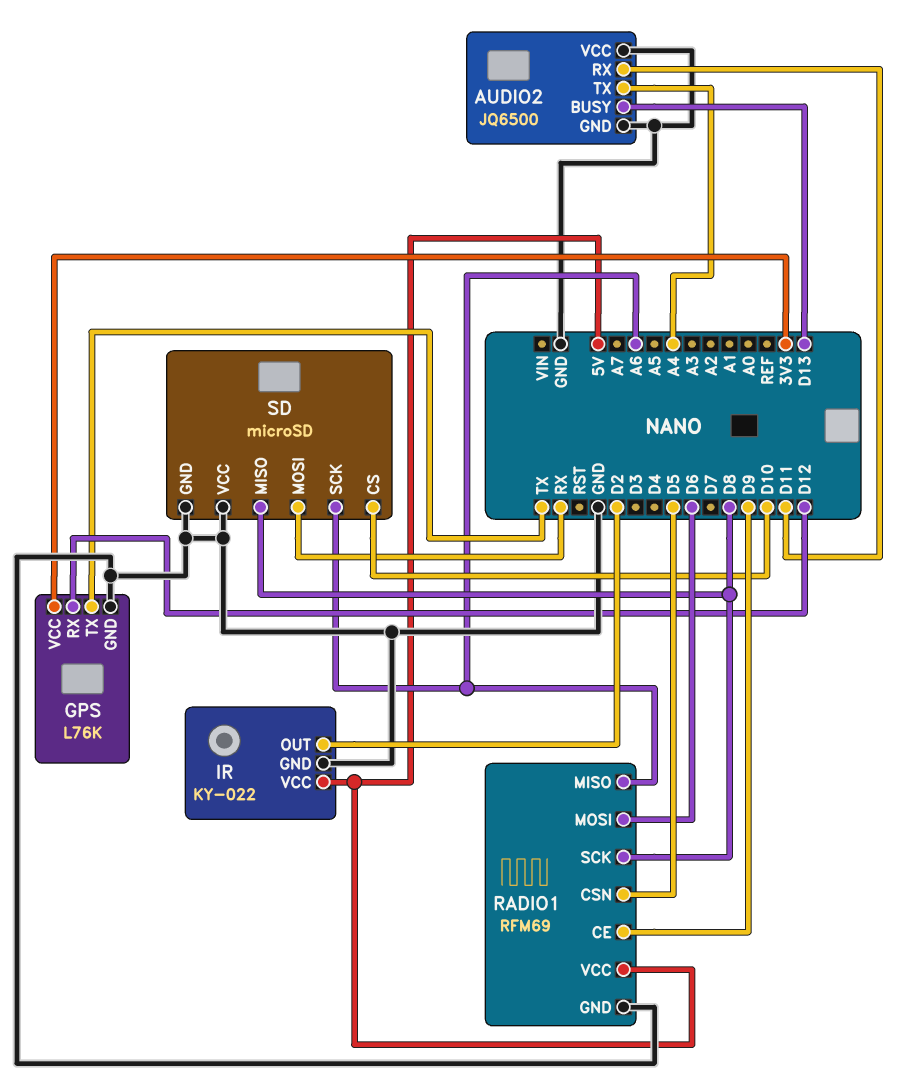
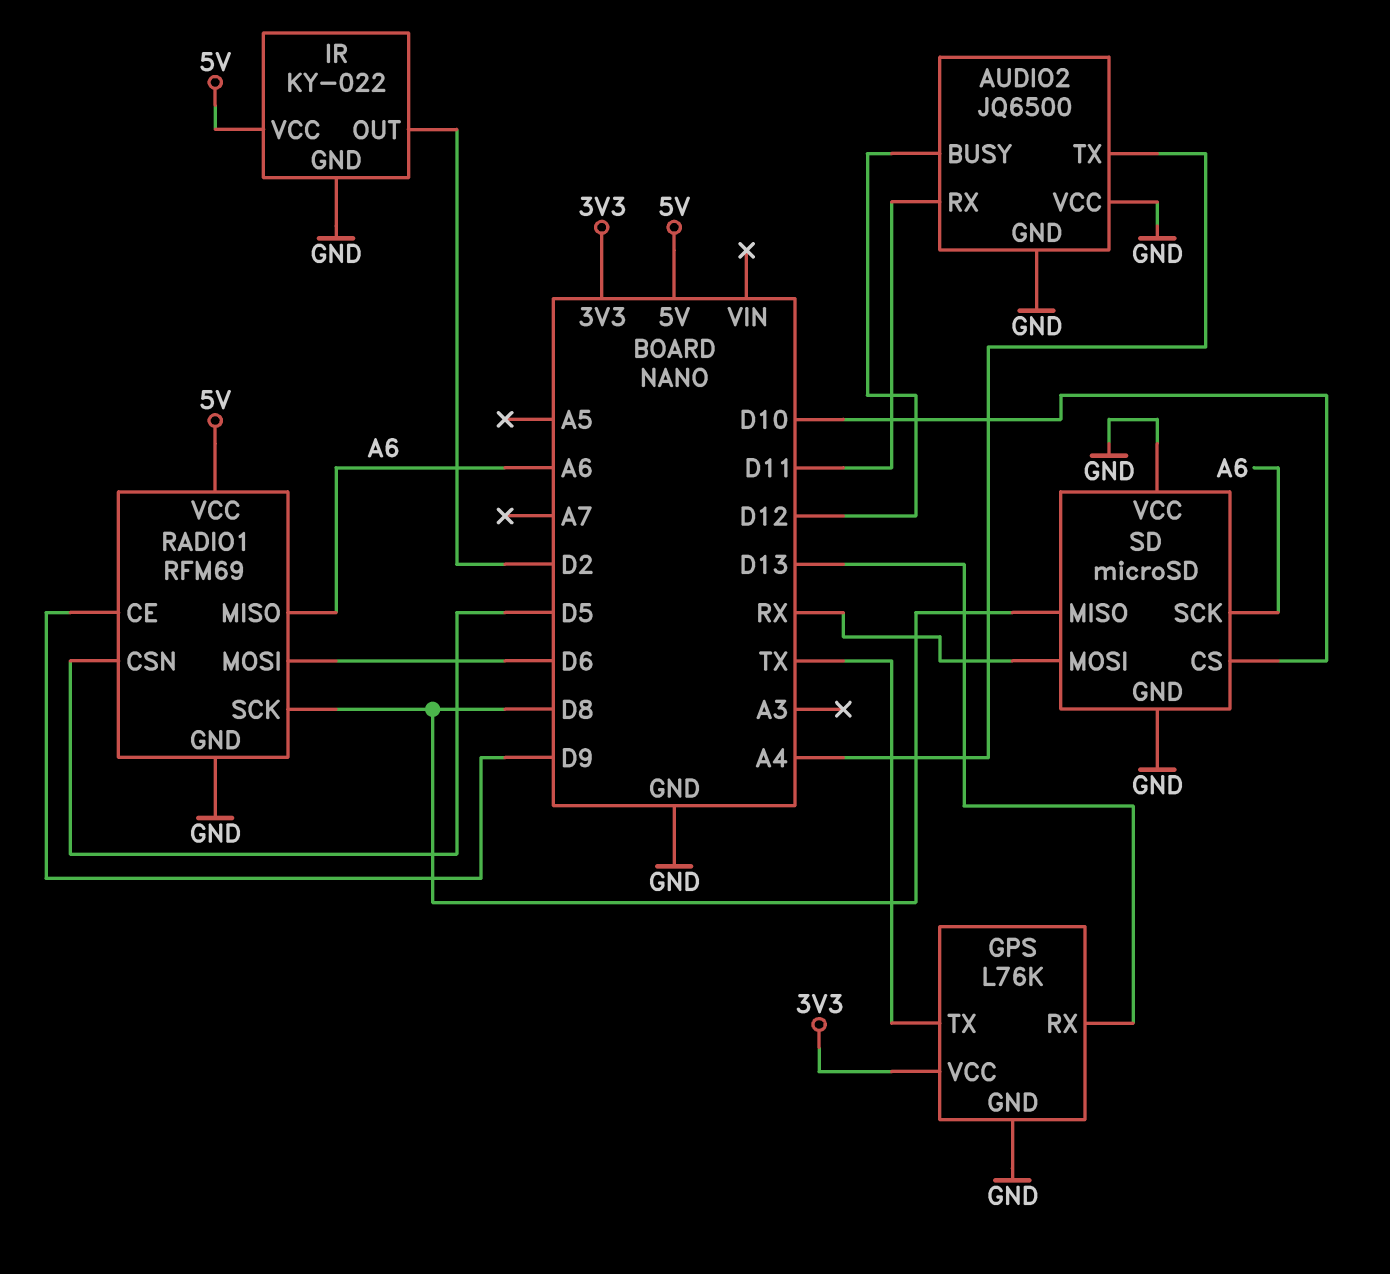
AUDIO2 pin BUSY: D13 -> D12
GPS pin RX: D12 -> D13

